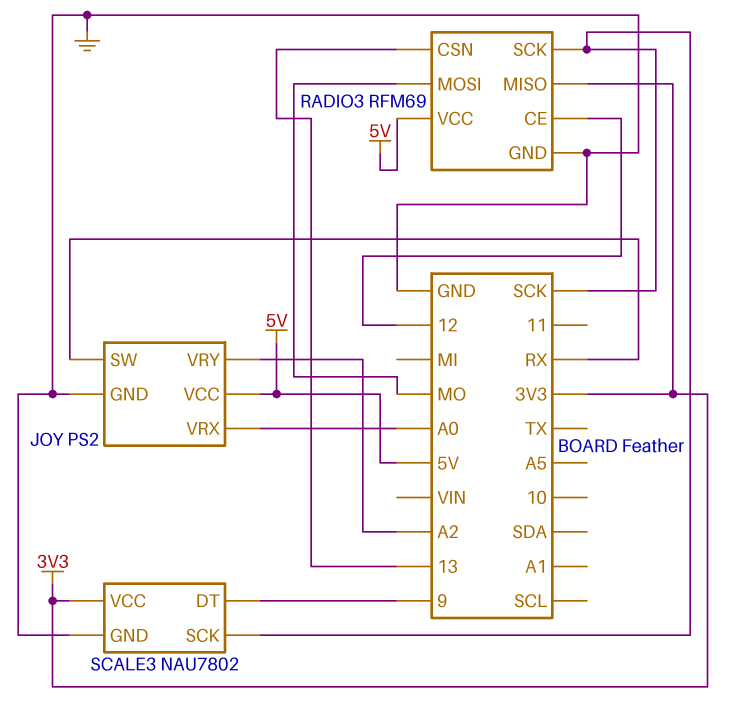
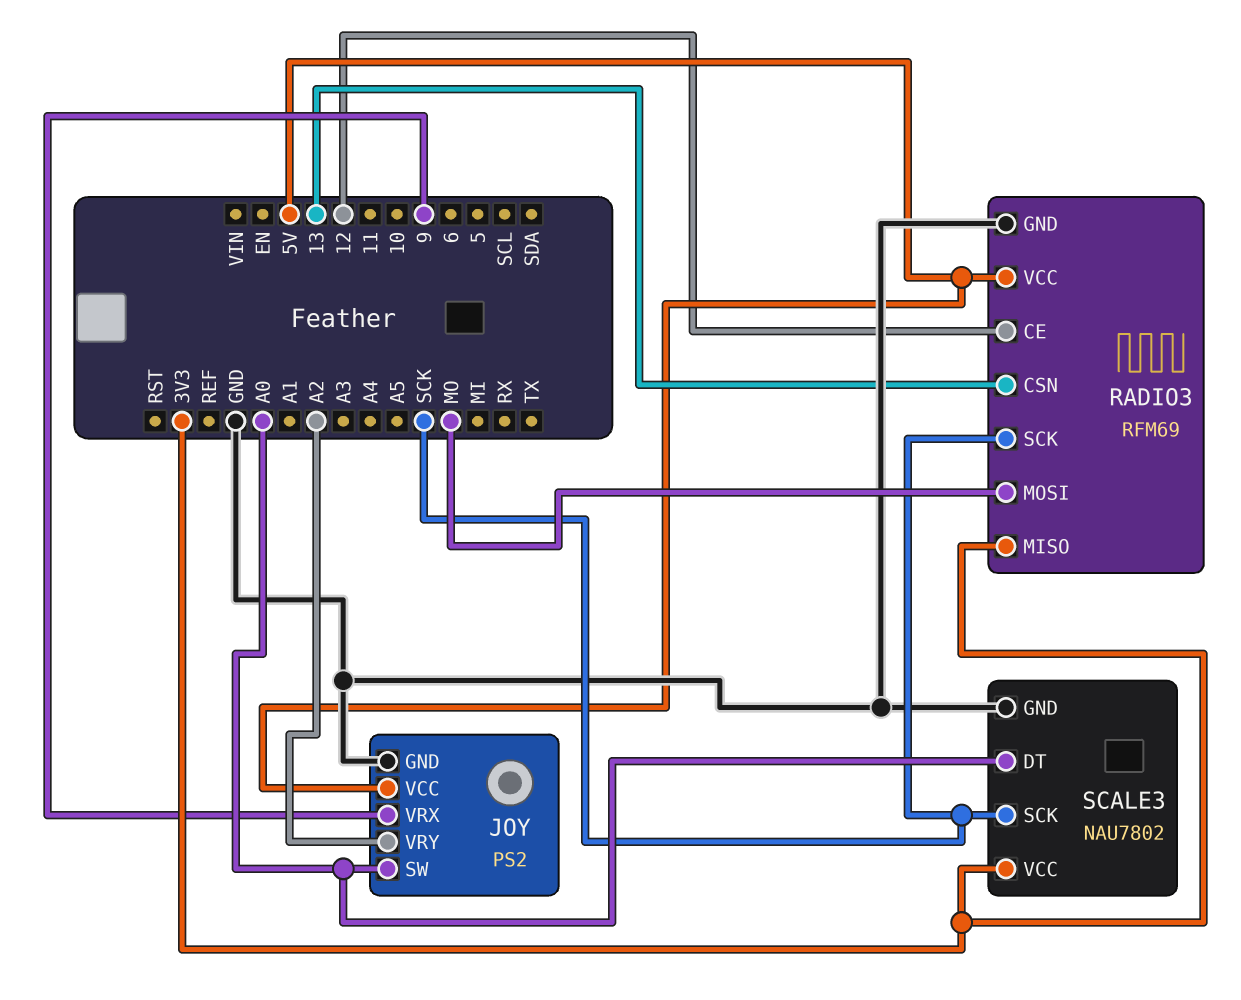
JOY pin SW: RX -> A0
JOY pin VRX: A0 -> 9
SCALE3 pin DT: 9 -> A0

